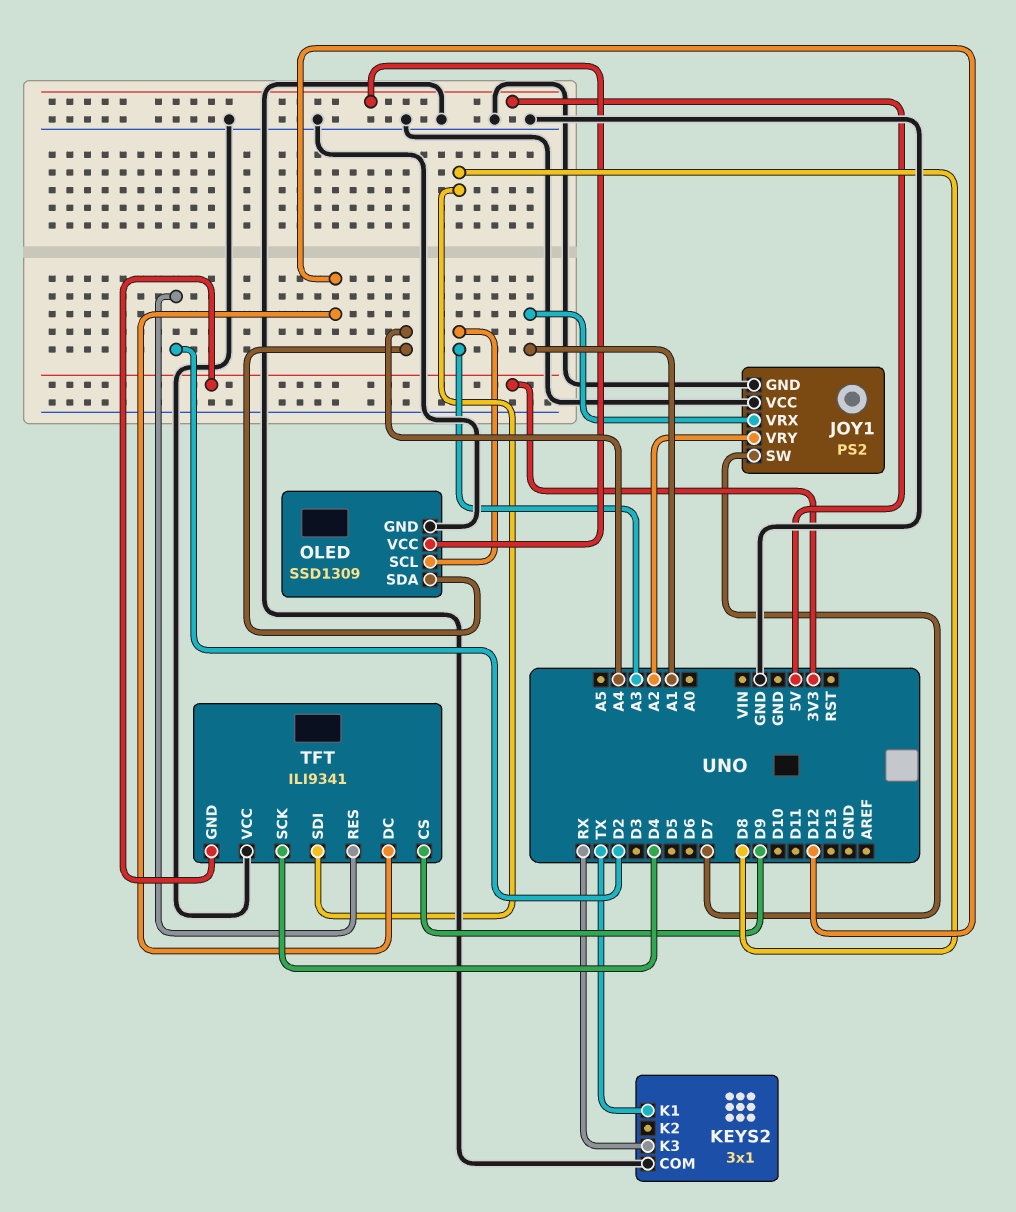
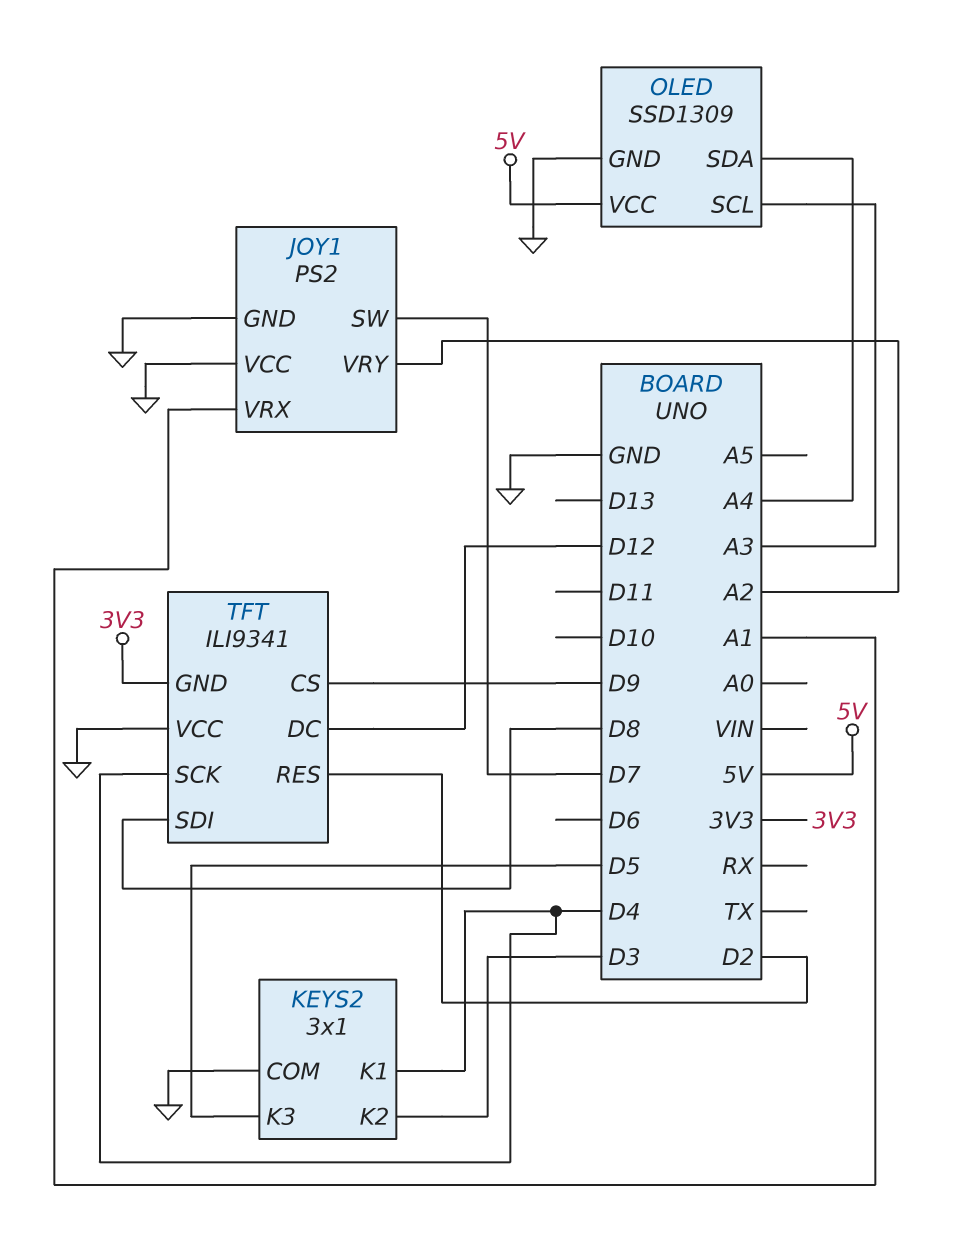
KEYS2 pin K1: TX -> D4
KEYS2 pin K2: none -> D3
KEYS2 pin K3: RX -> D5

